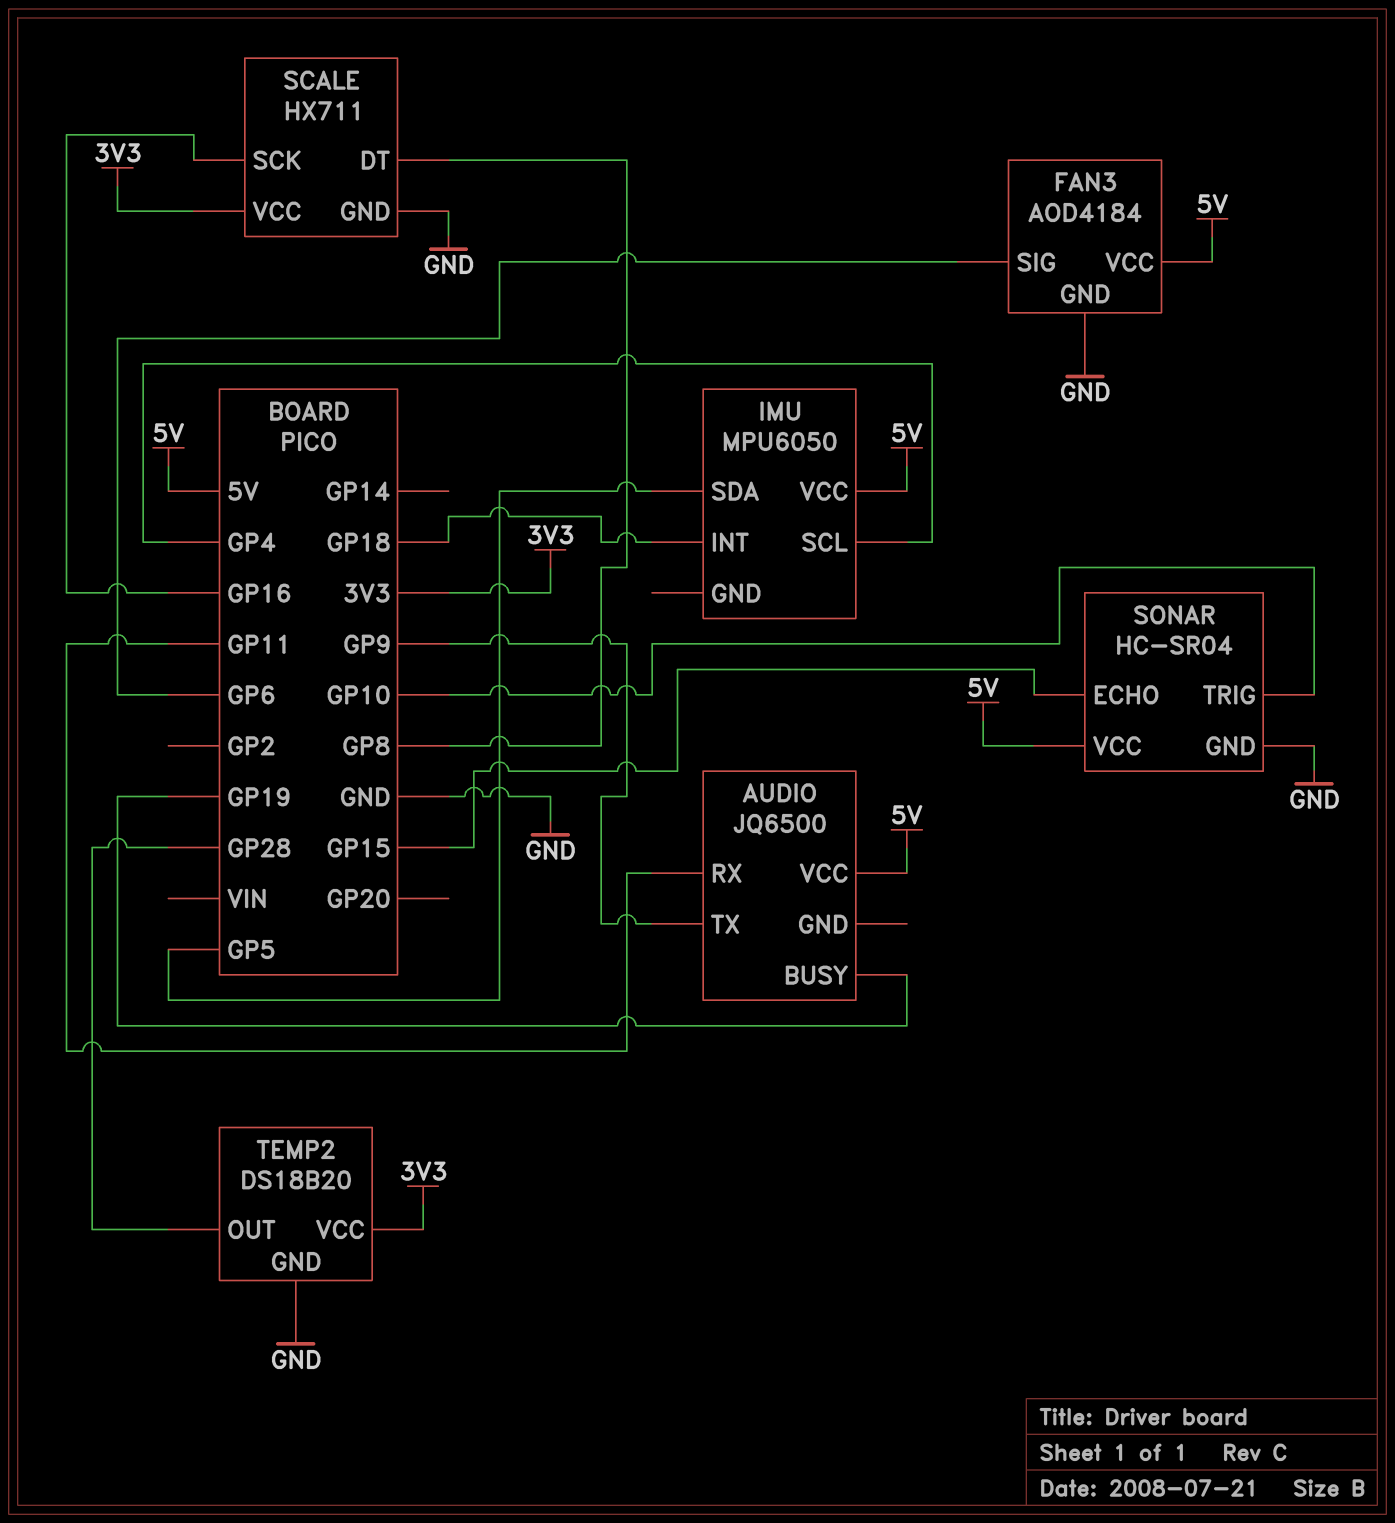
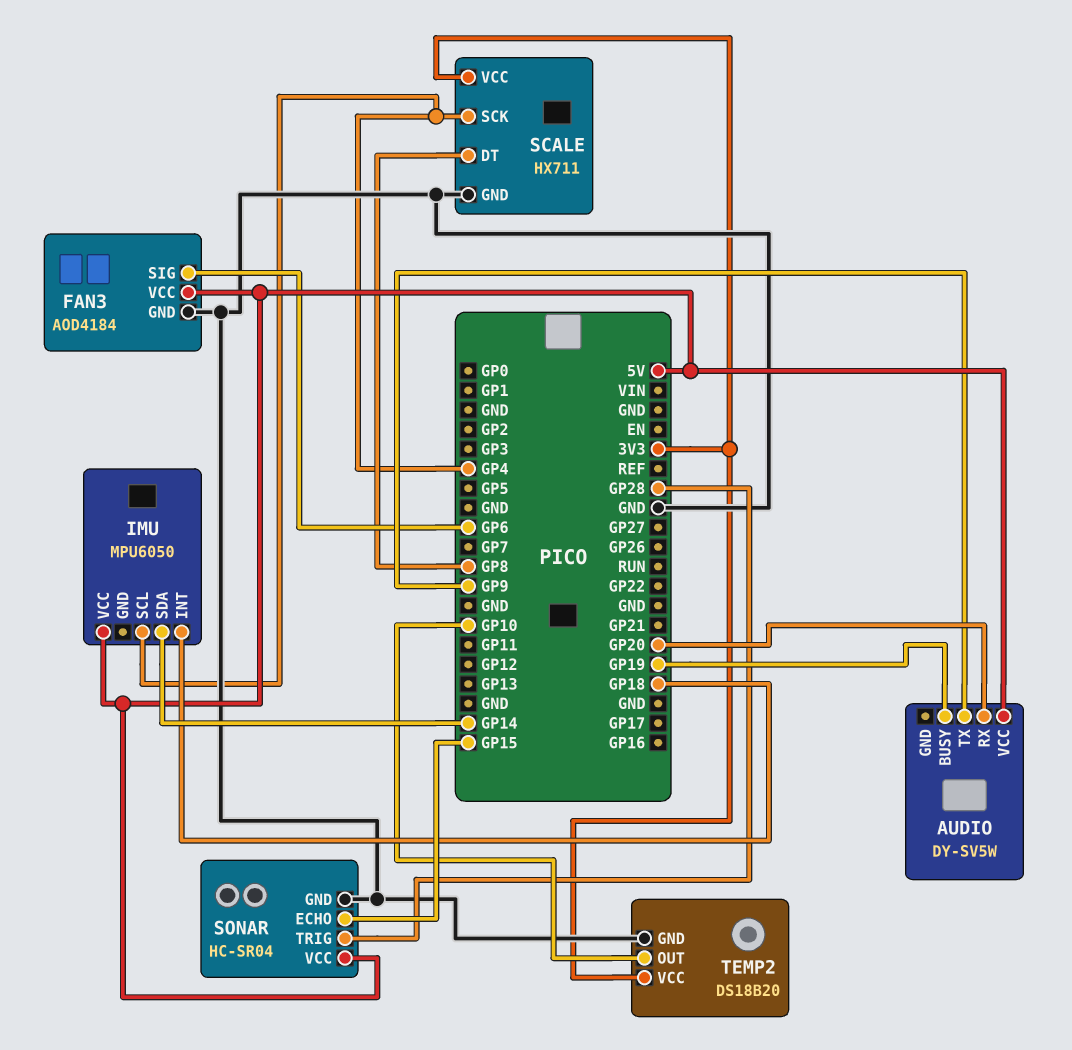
AUDIO: JQ6500 -> DY-SV5W
AUDIO pin RX: GP11 -> GP20
IMU pin SDA: GP5 -> GP14
SCALE pin SCK: GP16 -> GP4
SONAR pin TRIG: GP10 -> GP28
TEMP2 pin OUT: GP28 -> GP10

